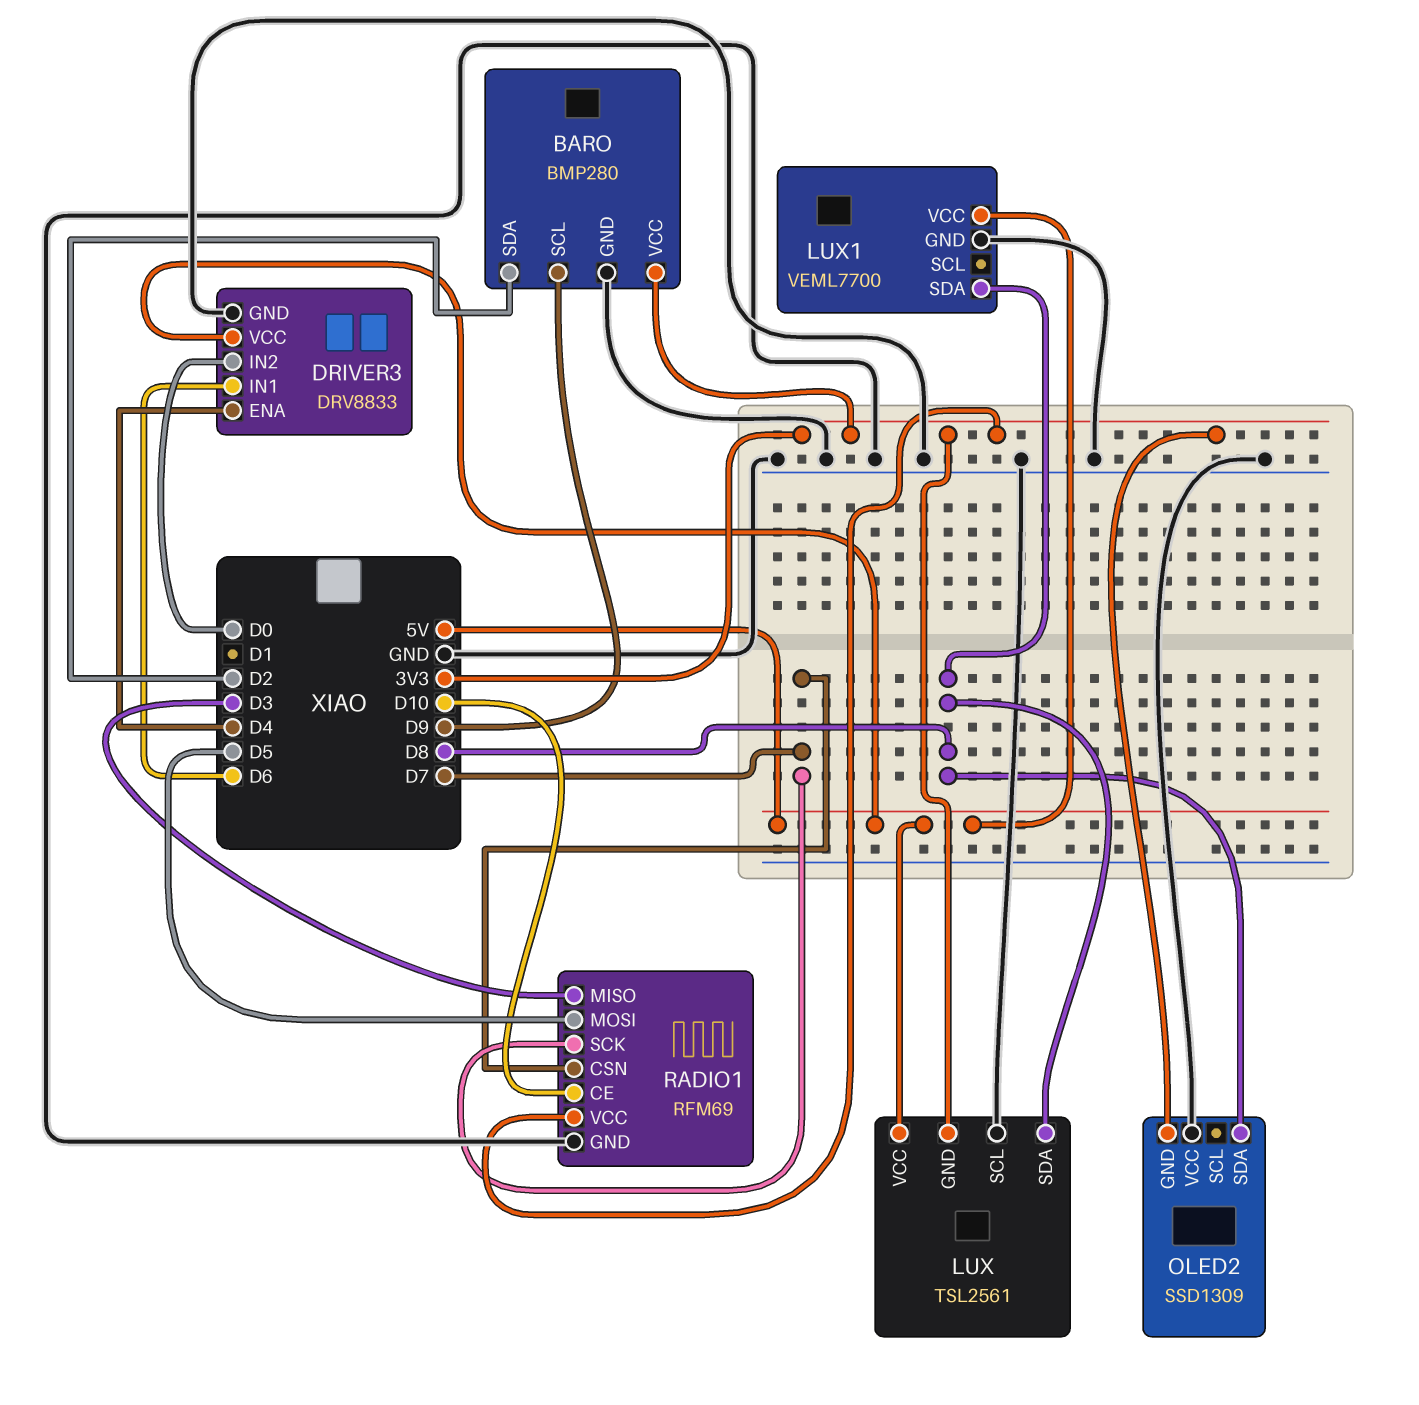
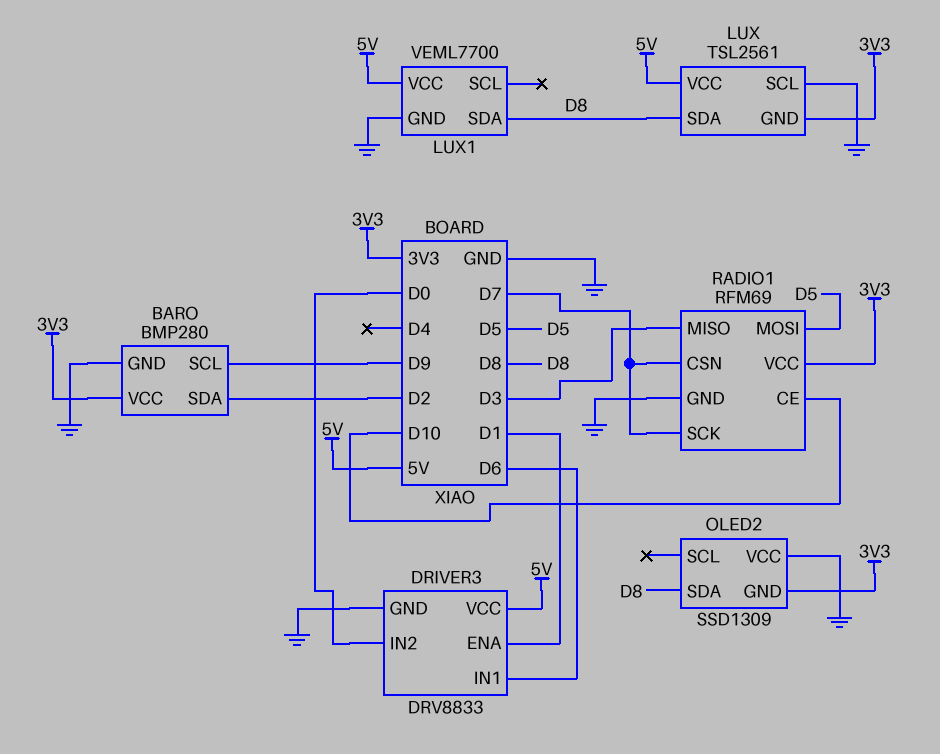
DRIVER3 pin ENA: D4 -> D1

